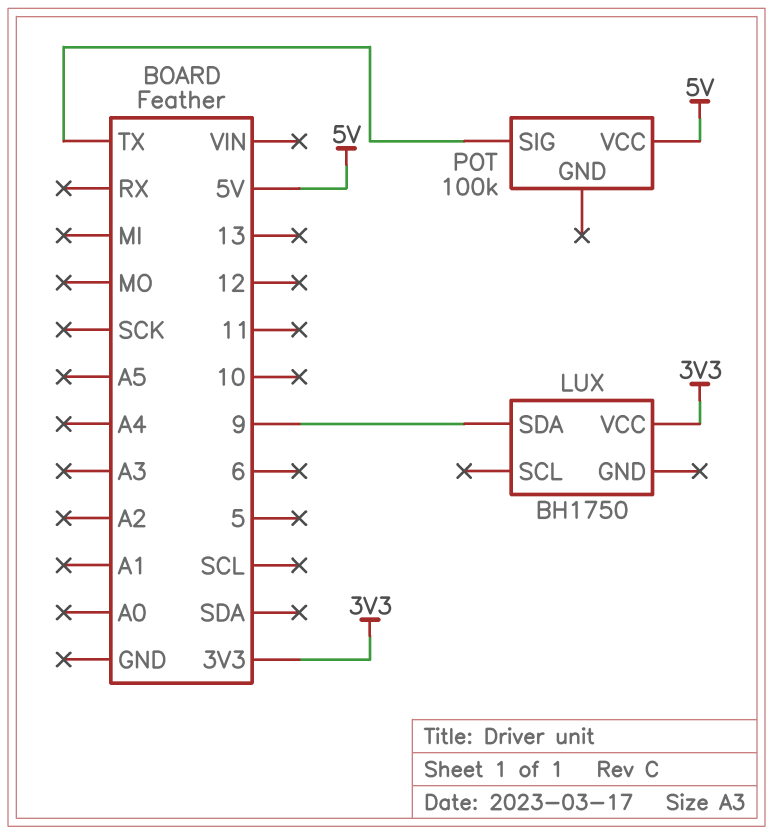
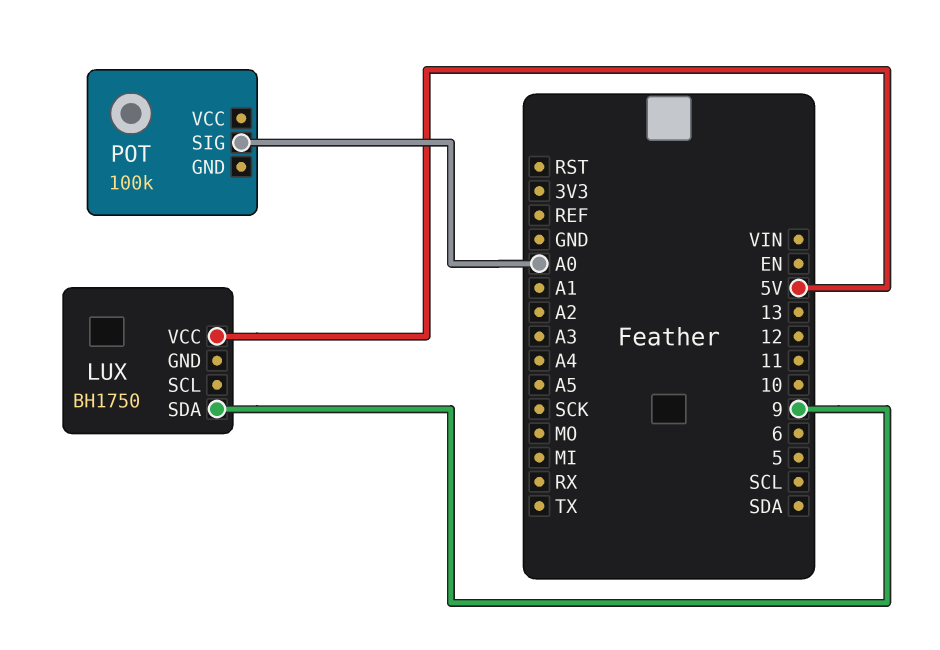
LUX pin VCC: 3V3 -> 5V
POT pin SIG: TX -> A0
POT pin VCC: 5V -> none

